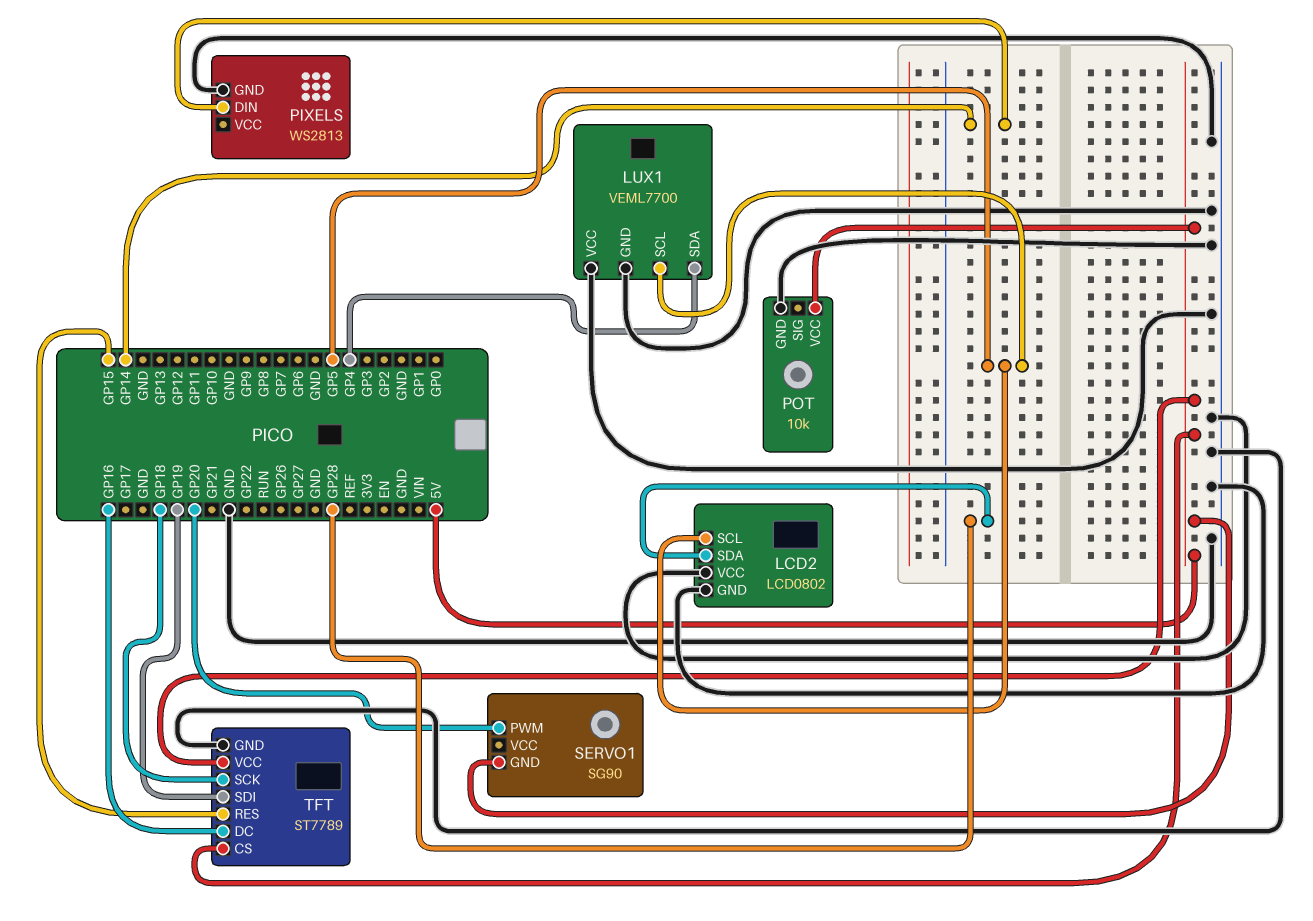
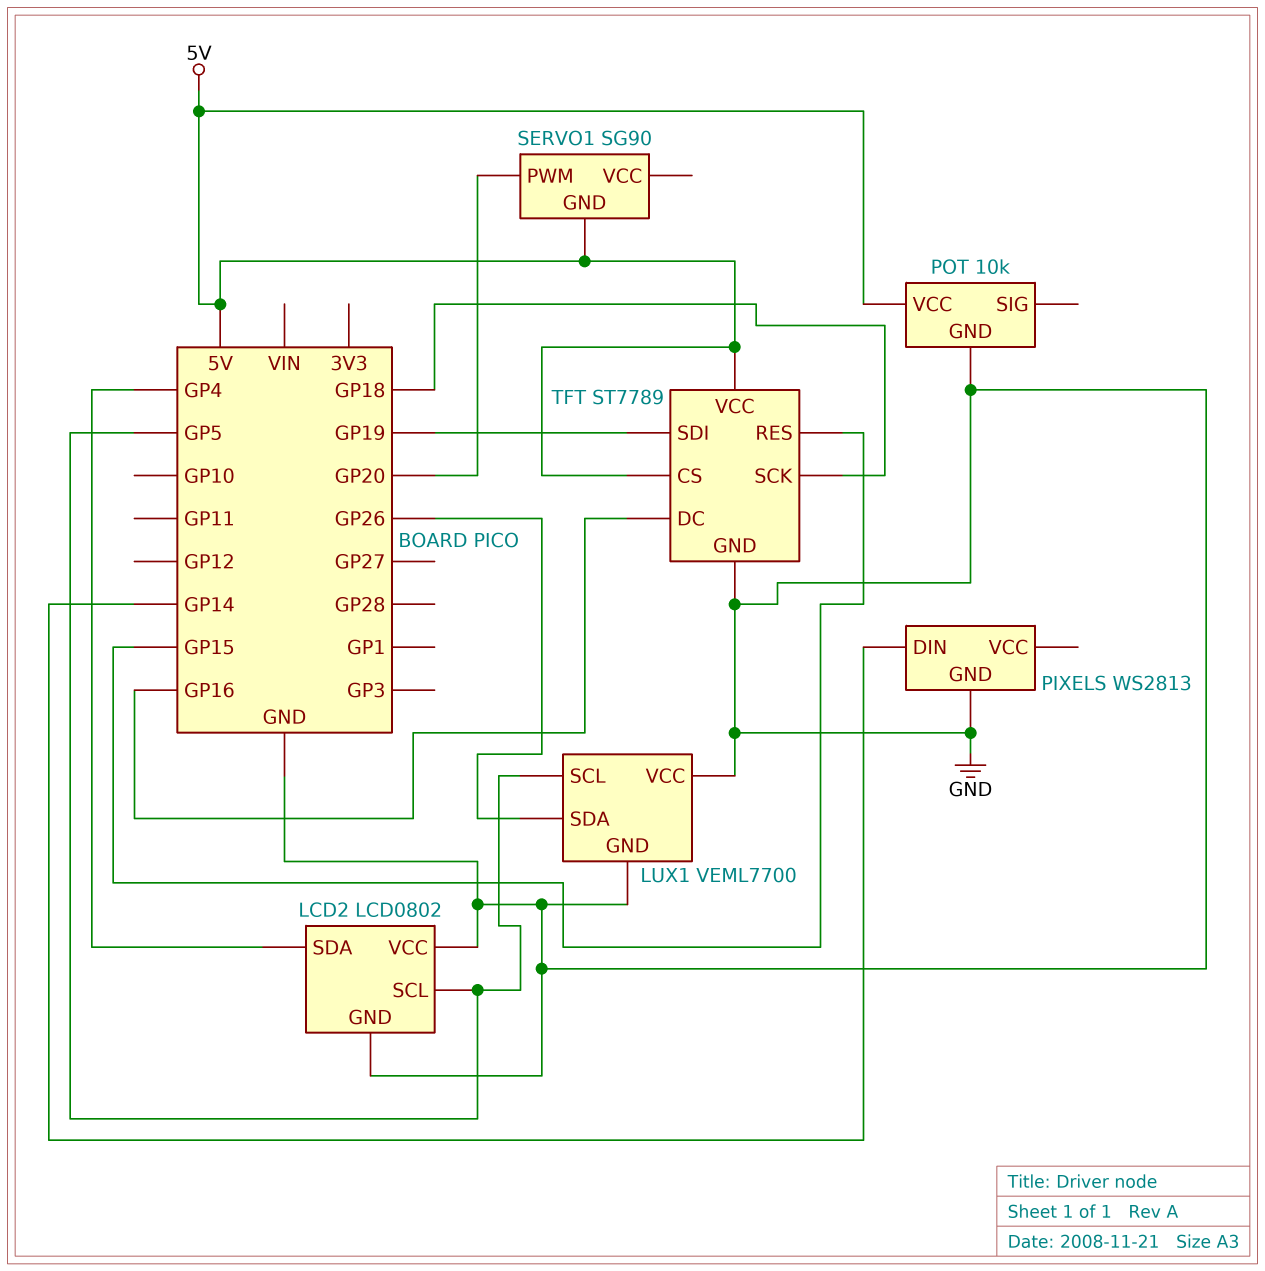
LCD2 pin SDA: GP28 -> GP4
LUX1 pin SDA: GP4 -> GP26

